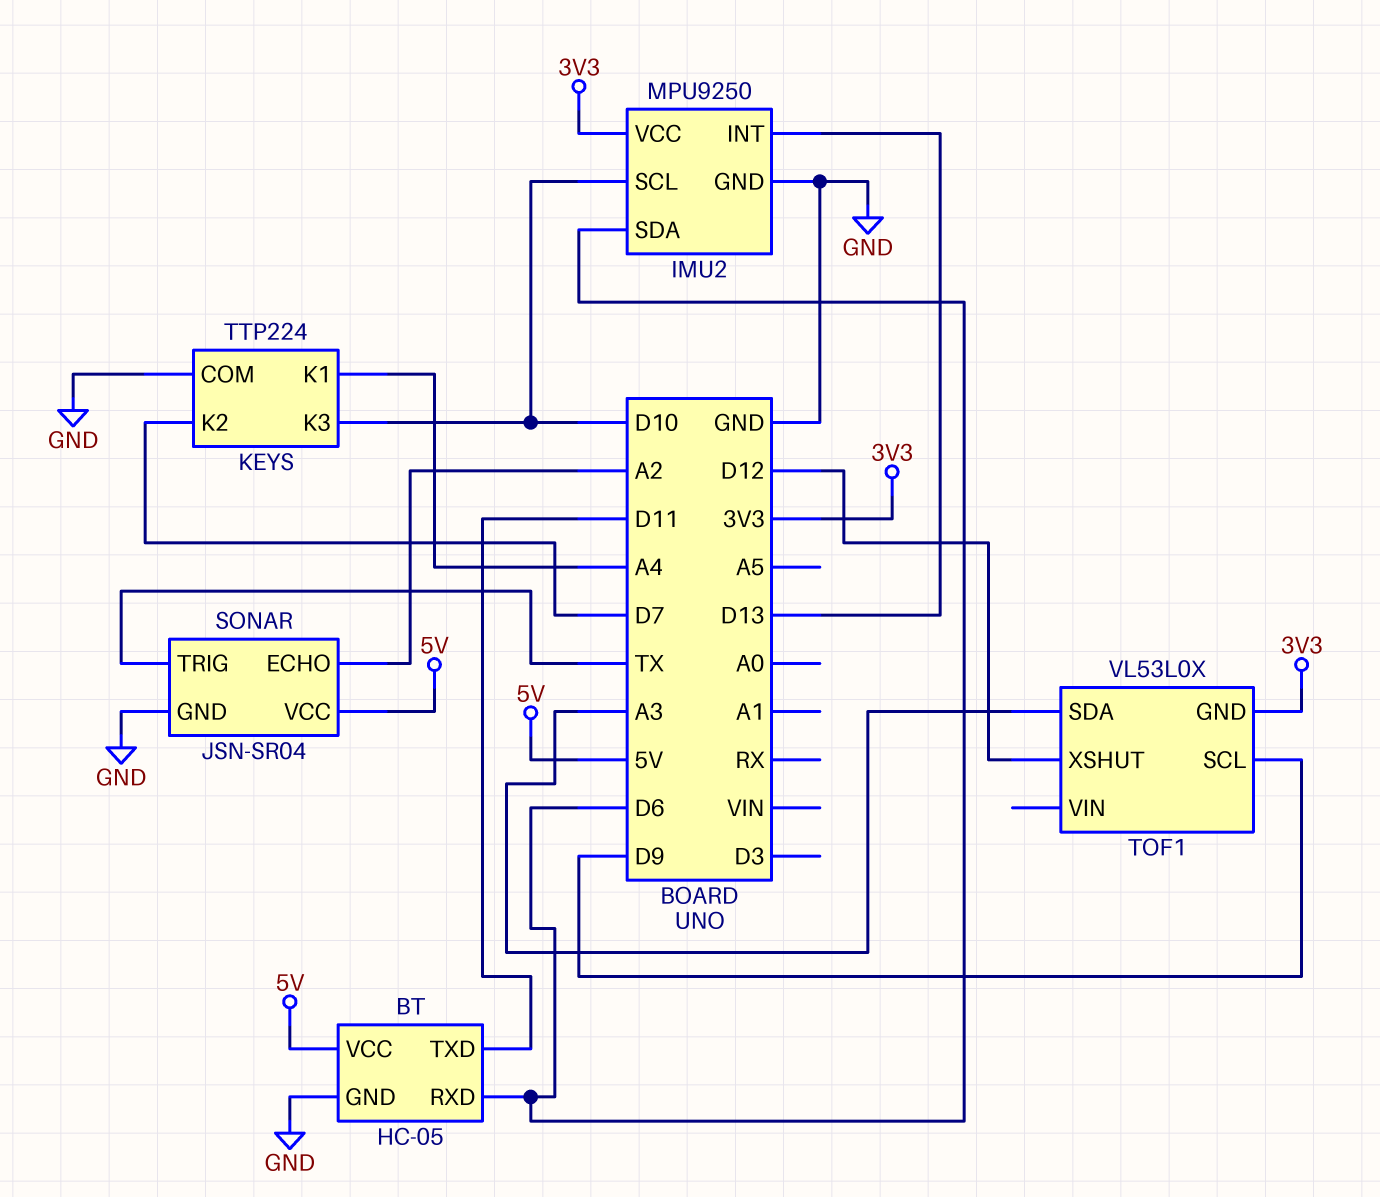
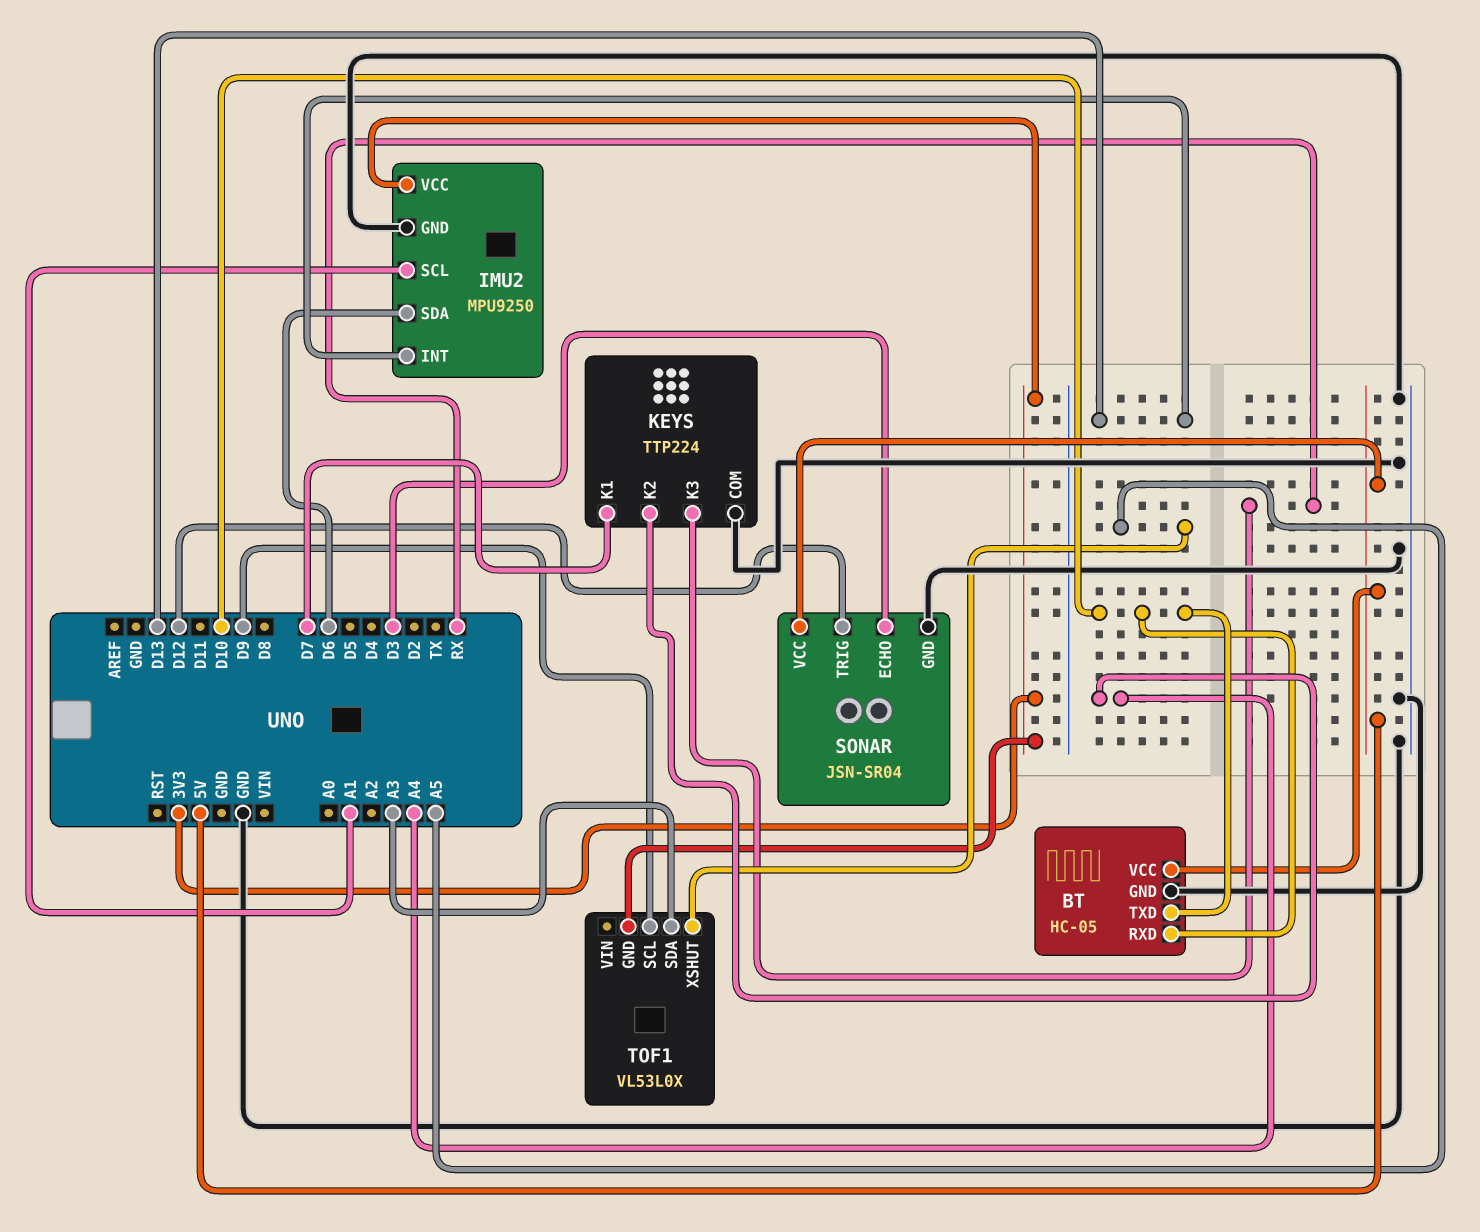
BT pin RXD: D6 -> D10
BT pin TXD: D11 -> D10
IMU2 pin SCL: D10 -> A1
KEYS pin K1: A4 -> D7
KEYS pin K2: D7 -> A4
KEYS pin K3: D10 -> RX
SONAR pin ECHO: A2 -> D3
SONAR pin TRIG: TX -> D12
TOF1 pin XSHUT: D12 -> A5

